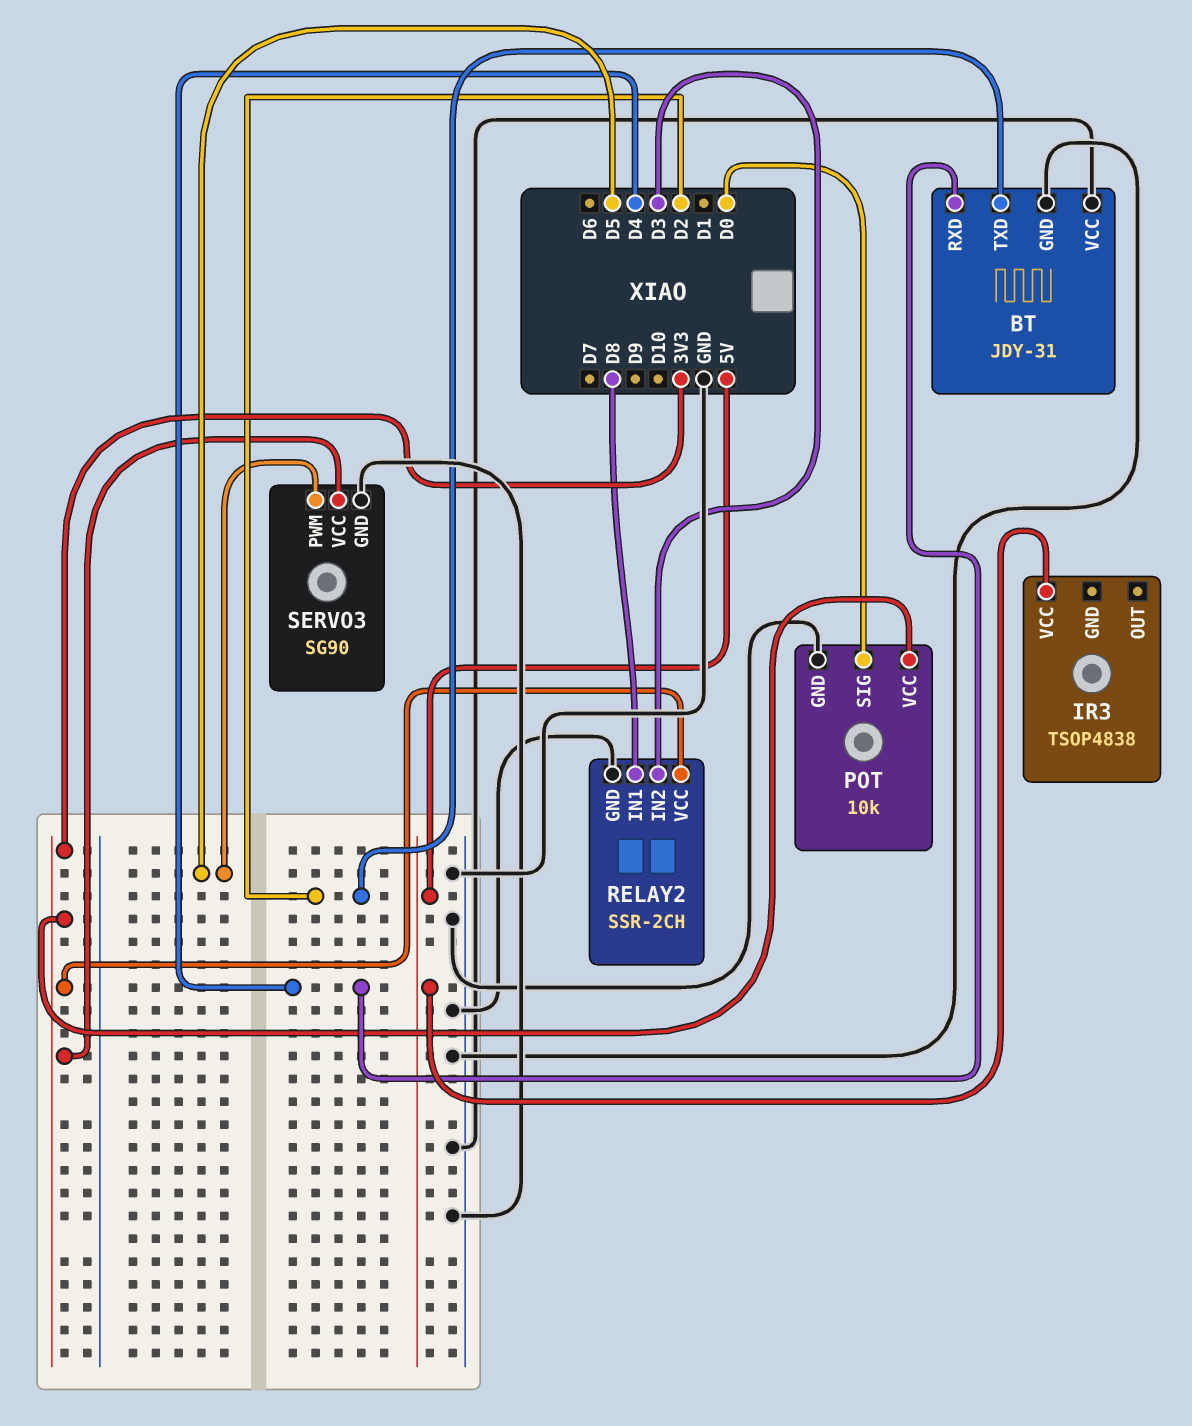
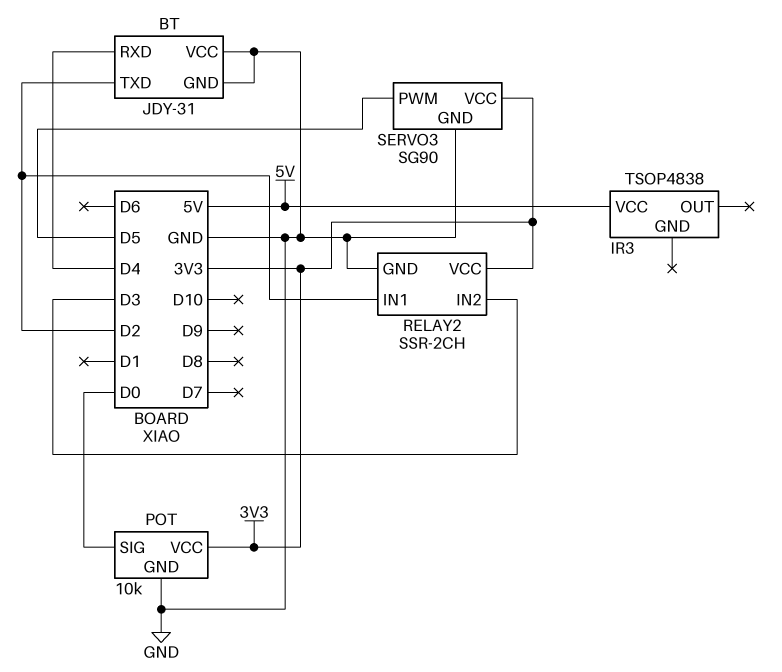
RELAY2 pin IN1: D8 -> D2

